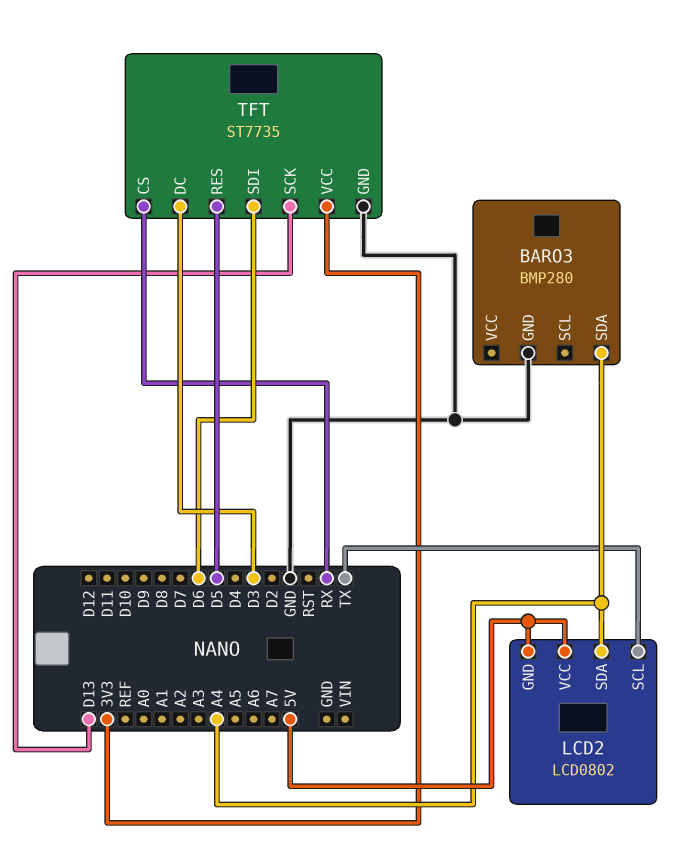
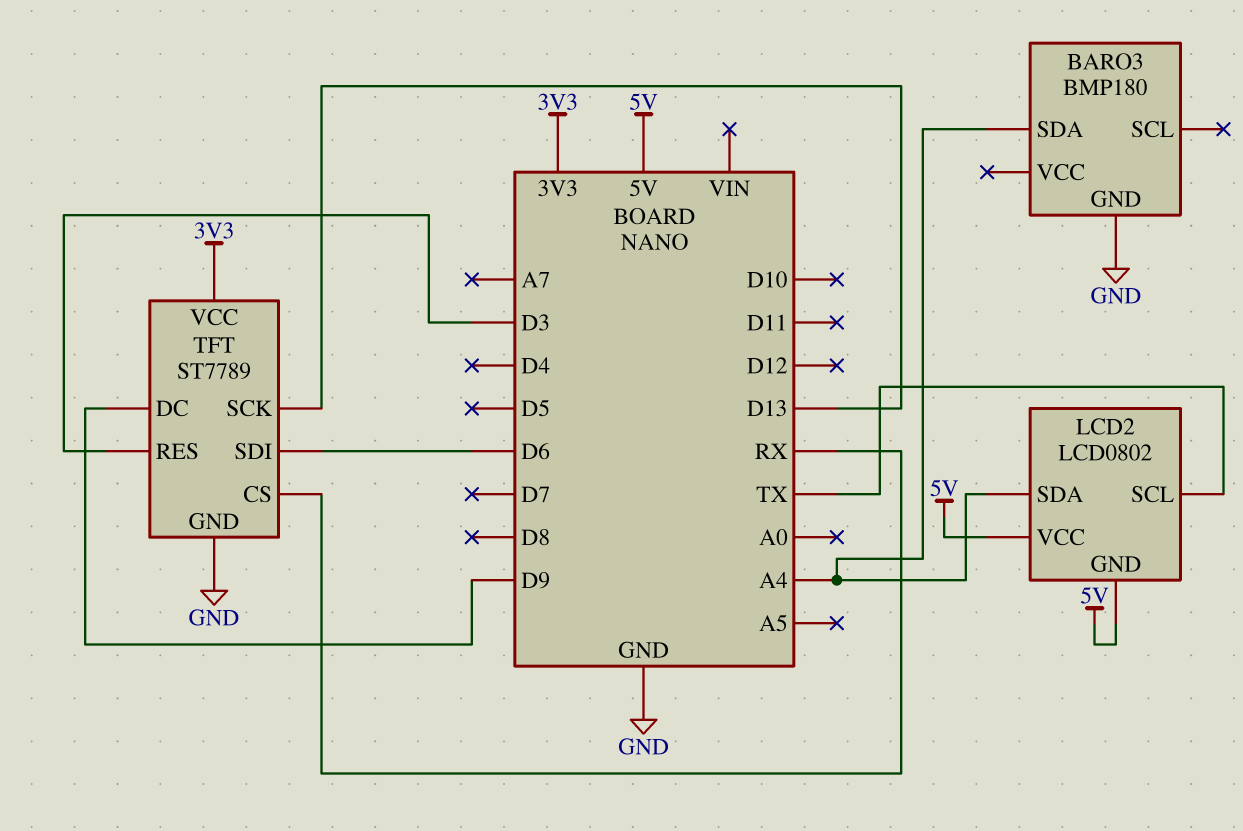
BARO3: BMP280 -> BMP180
TFT: ST7735 -> ST7789
TFT pin DC: D3 -> D9
TFT pin RES: D5 -> D3

